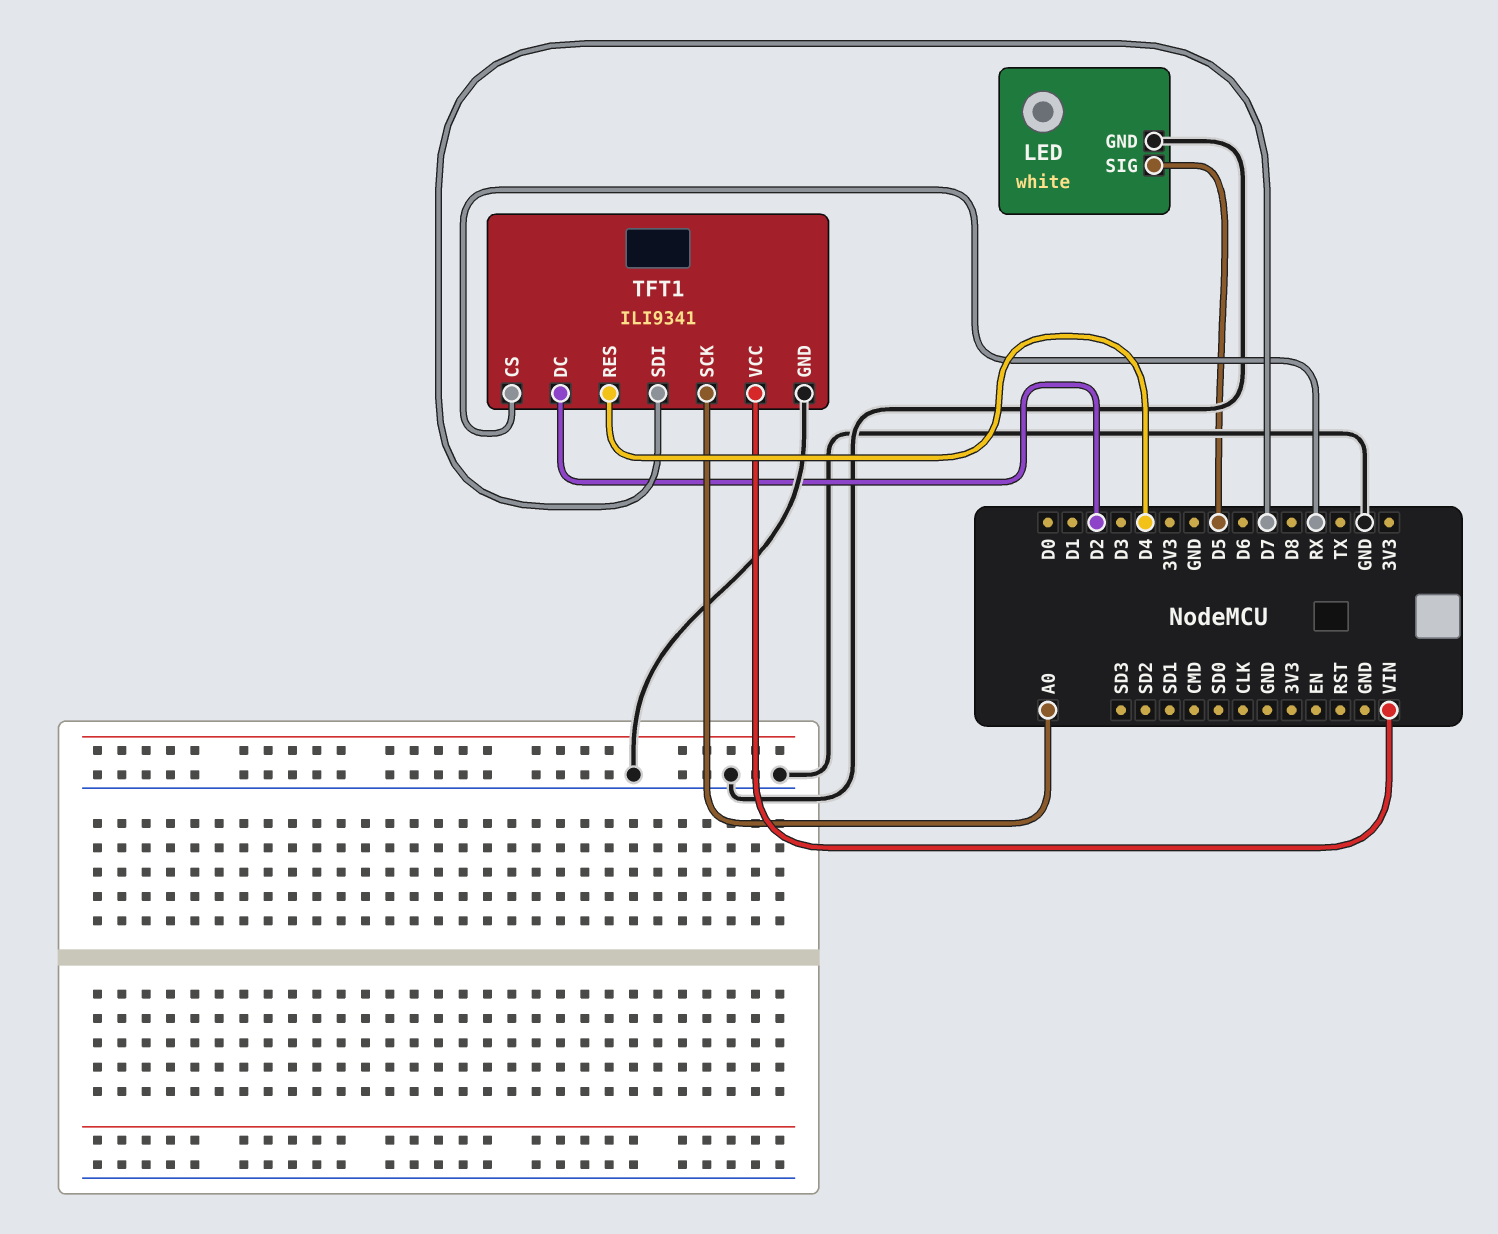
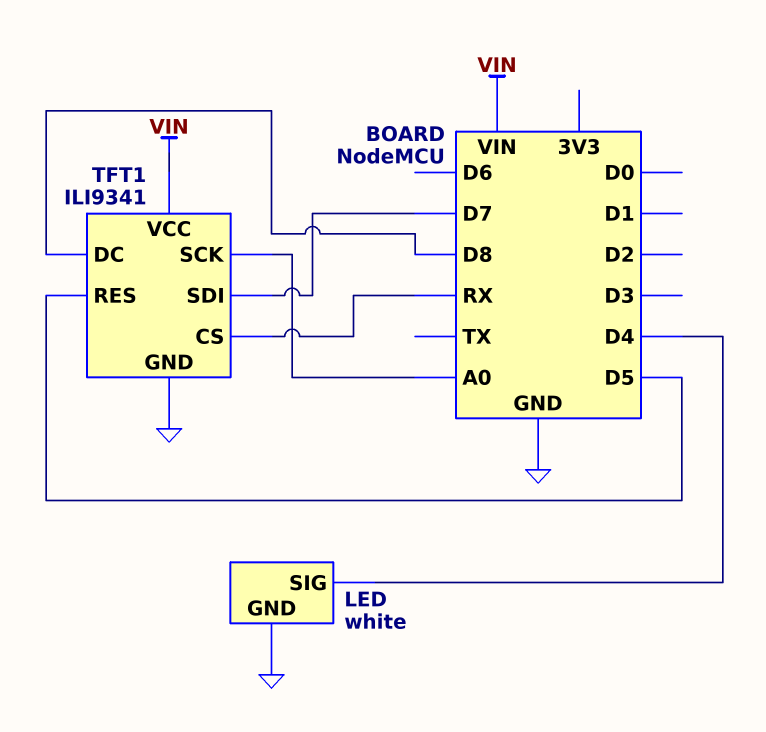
LED pin SIG: D5 -> D4
TFT1 pin DC: D2 -> D8
TFT1 pin RES: D4 -> D5

